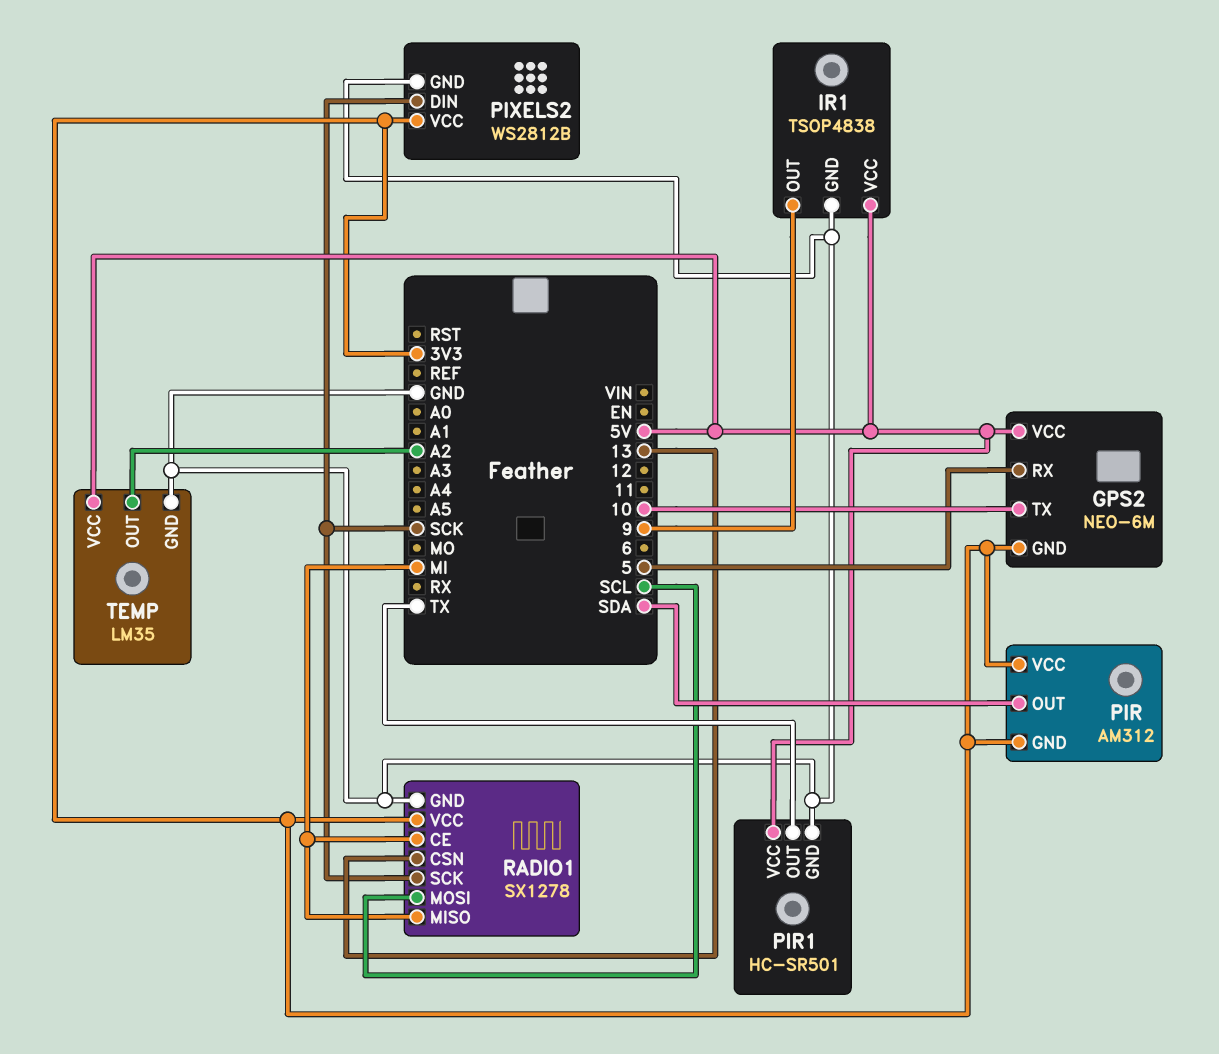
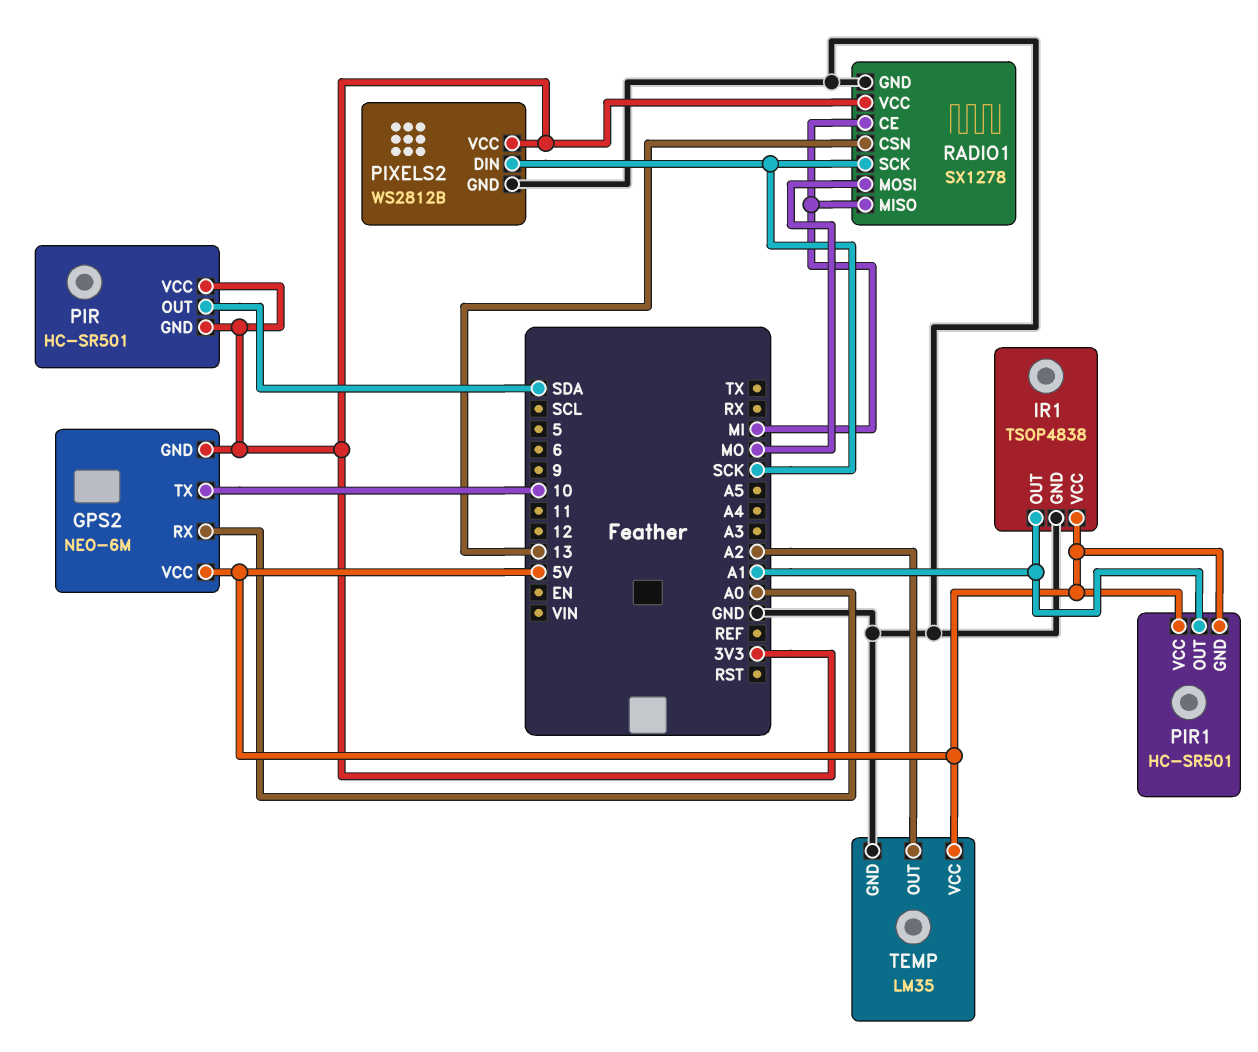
GPS2 pin RX: 5 -> A0
IR1 pin OUT: 9 -> A1
PIR: AM312 -> HC-SR501
PIR1 pin GND: GND -> 5V
PIR1 pin OUT: TX -> A1
RADIO1 pin MOSI: SCL -> MO

